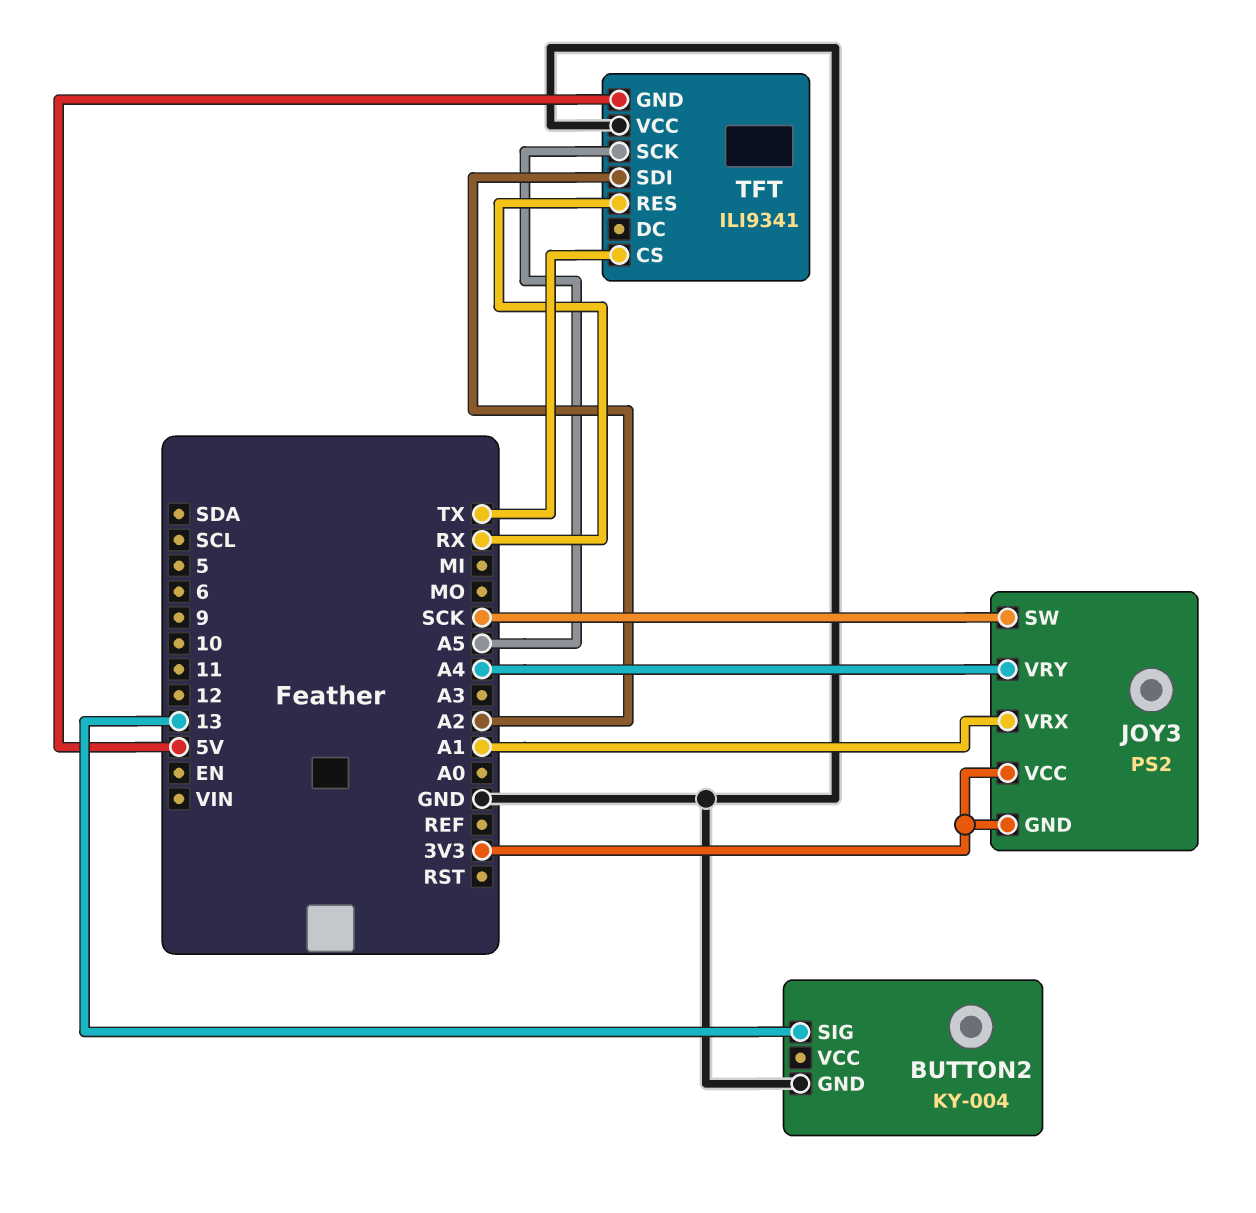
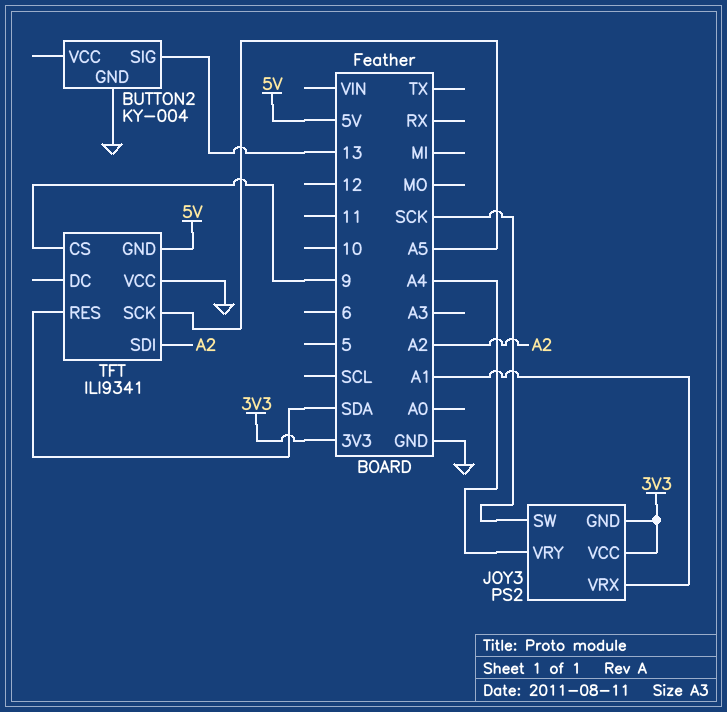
TFT pin CS: TX -> 9
TFT pin RES: RX -> SDA

